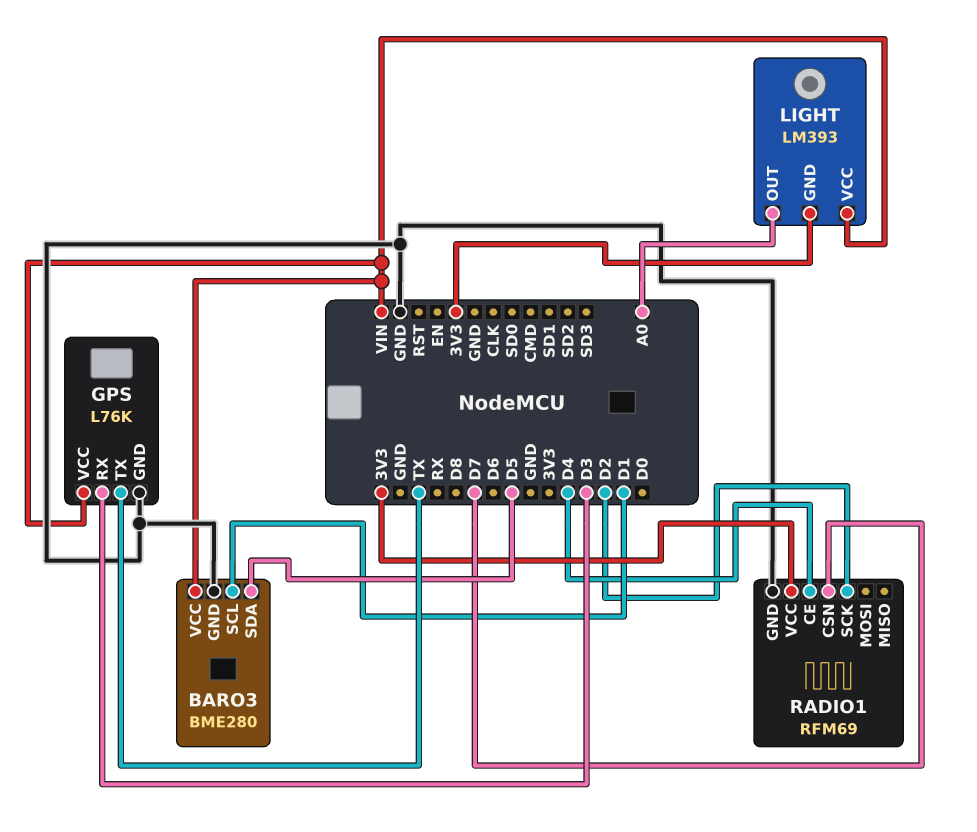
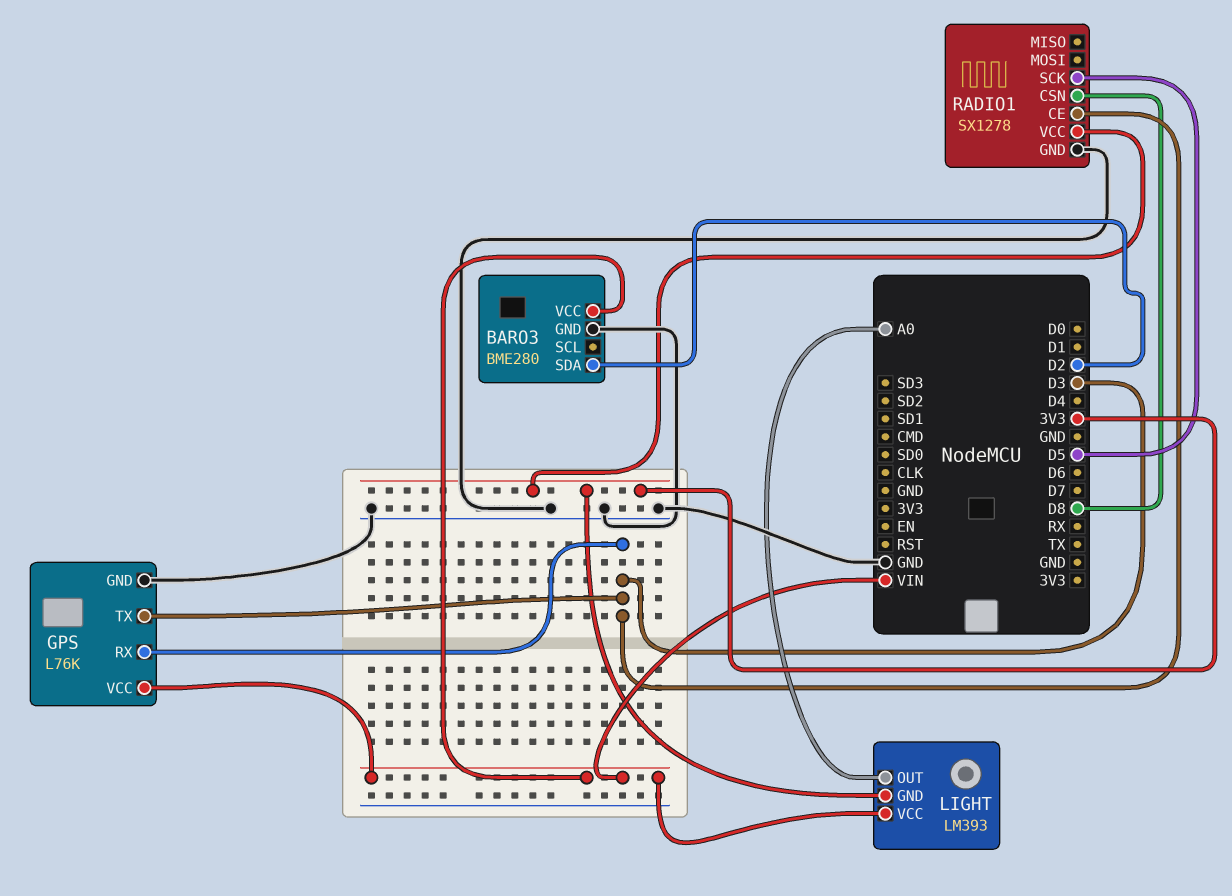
BARO3 pin SCL: D1 -> none
BARO3 pin SDA: D5 -> D2
GPS pin TX: TX -> D3
RADIO1: RFM69 -> SX1278
RADIO1 pin CE: D4 -> D3
RADIO1 pin CSN: D7 -> D8
RADIO1 pin SCK: D2 -> D5

